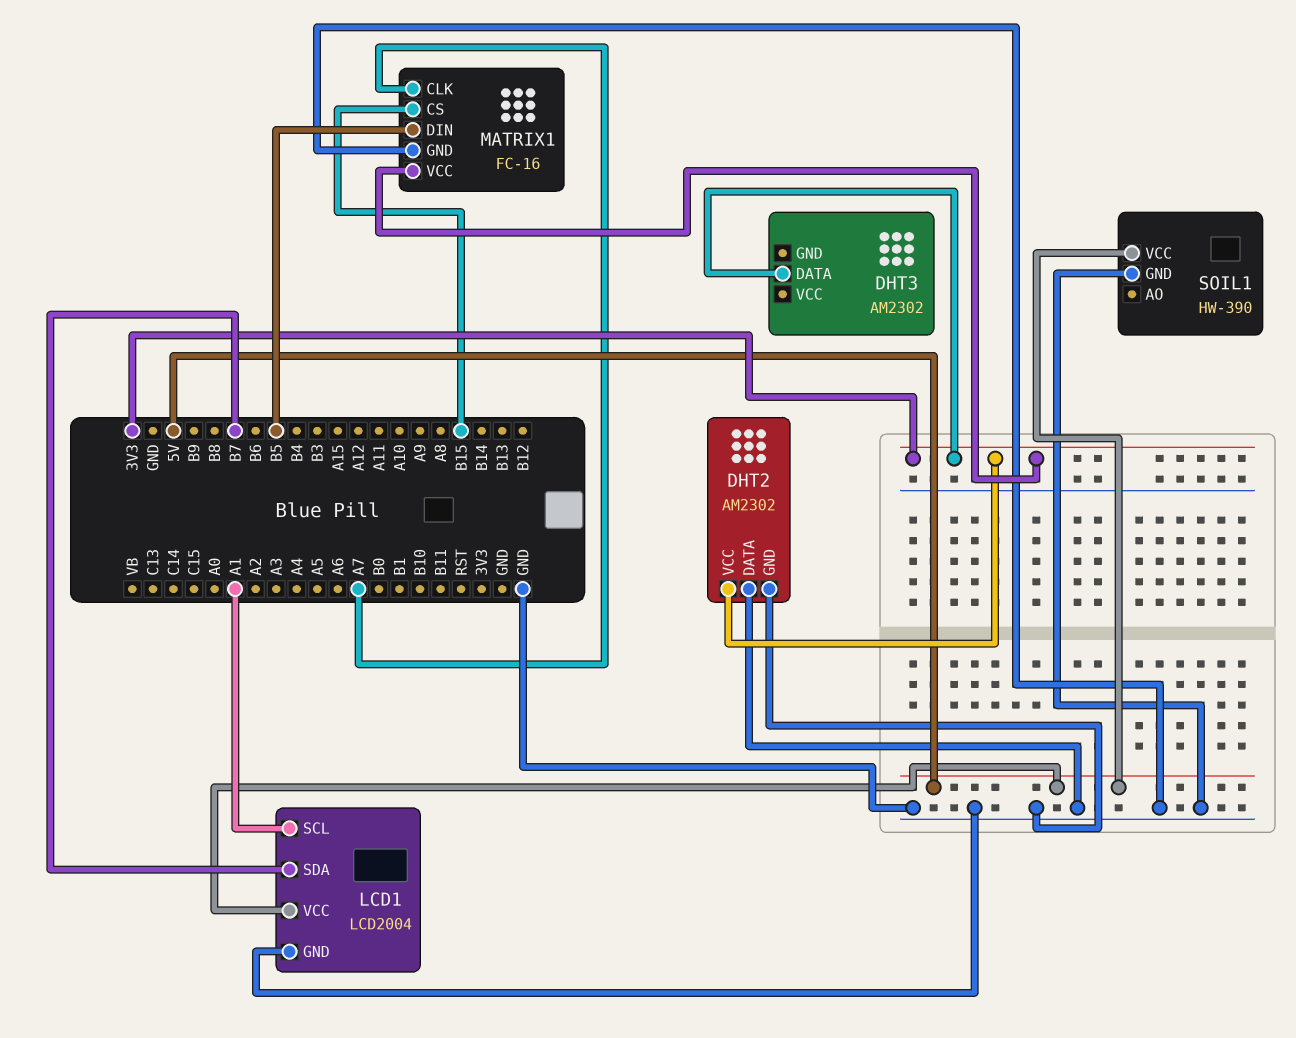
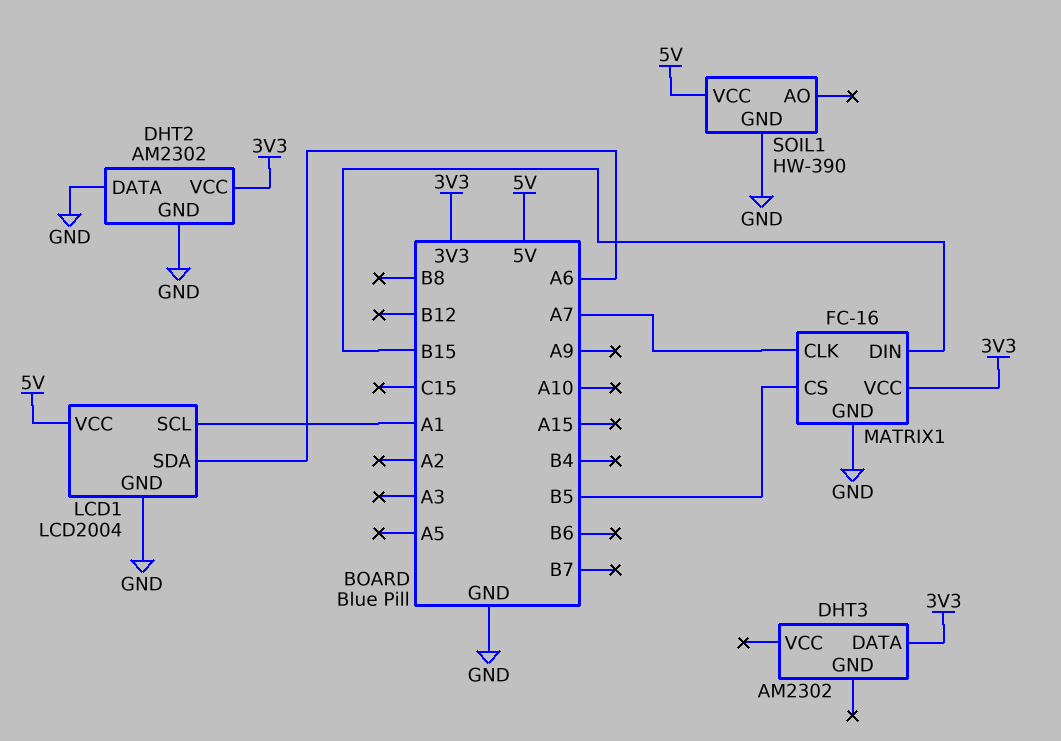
LCD1 pin SDA: B7 -> A6
MATRIX1 pin CS: B15 -> B5
MATRIX1 pin DIN: B5 -> B15

